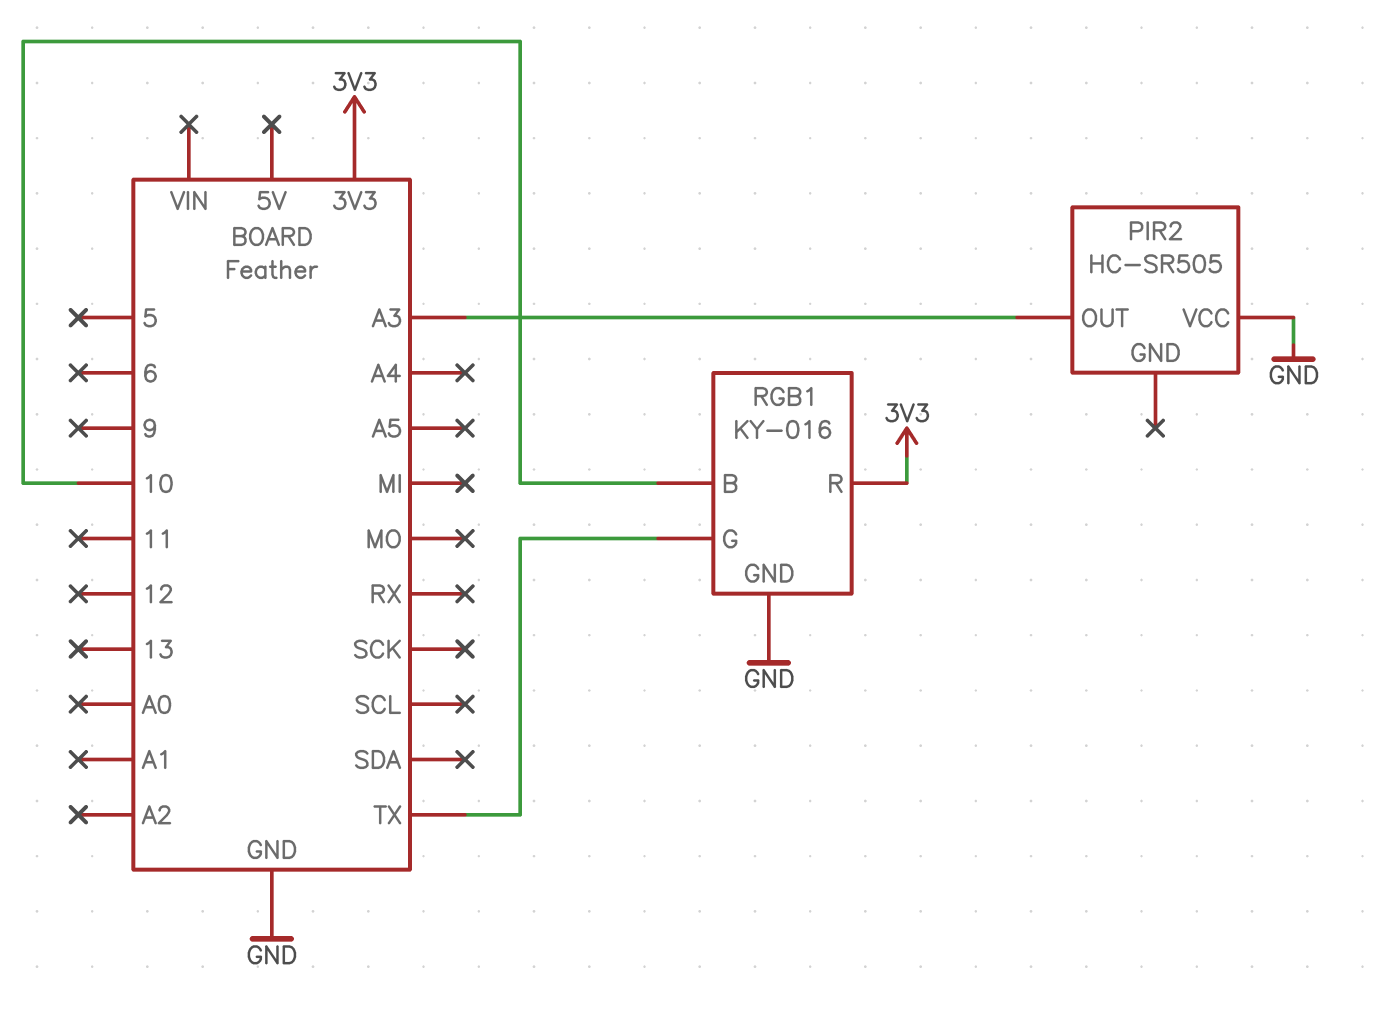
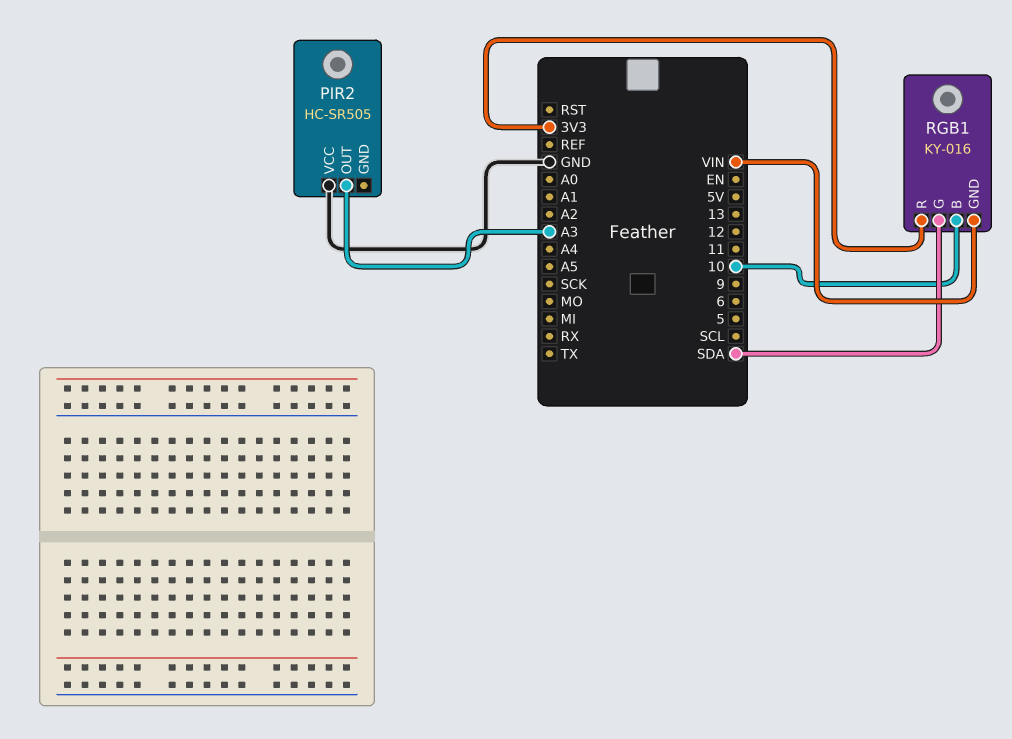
RGB1 pin G: TX -> SDA
RGB1 pin GND: GND -> VIN

